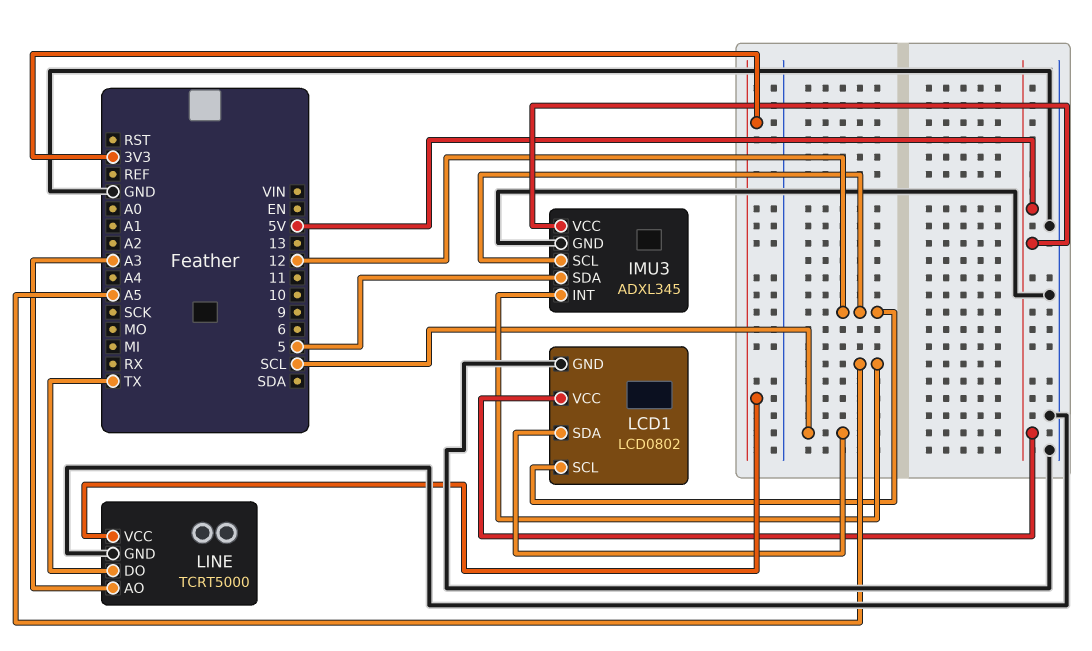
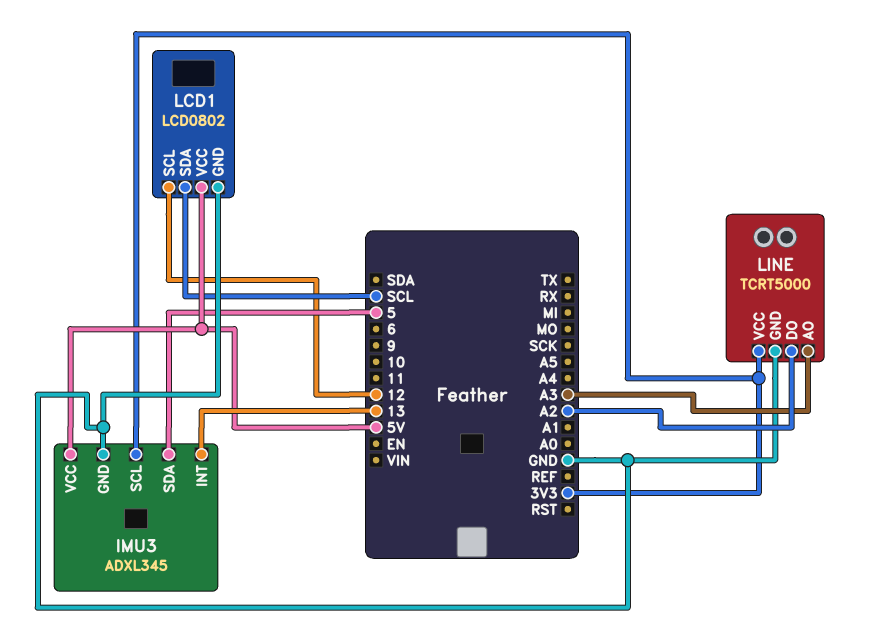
IMU3 pin INT: A5 -> 13
IMU3 pin SCL: 12 -> 3V3
LINE pin DO: TX -> A2

